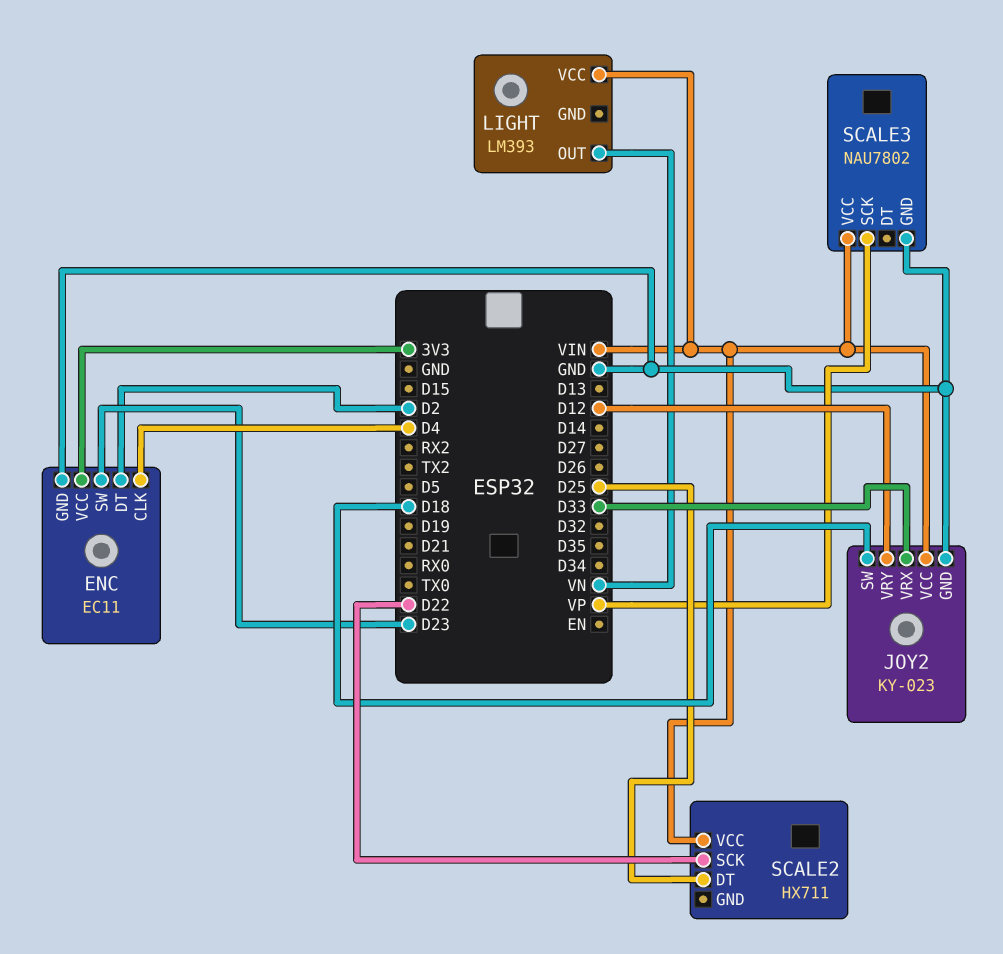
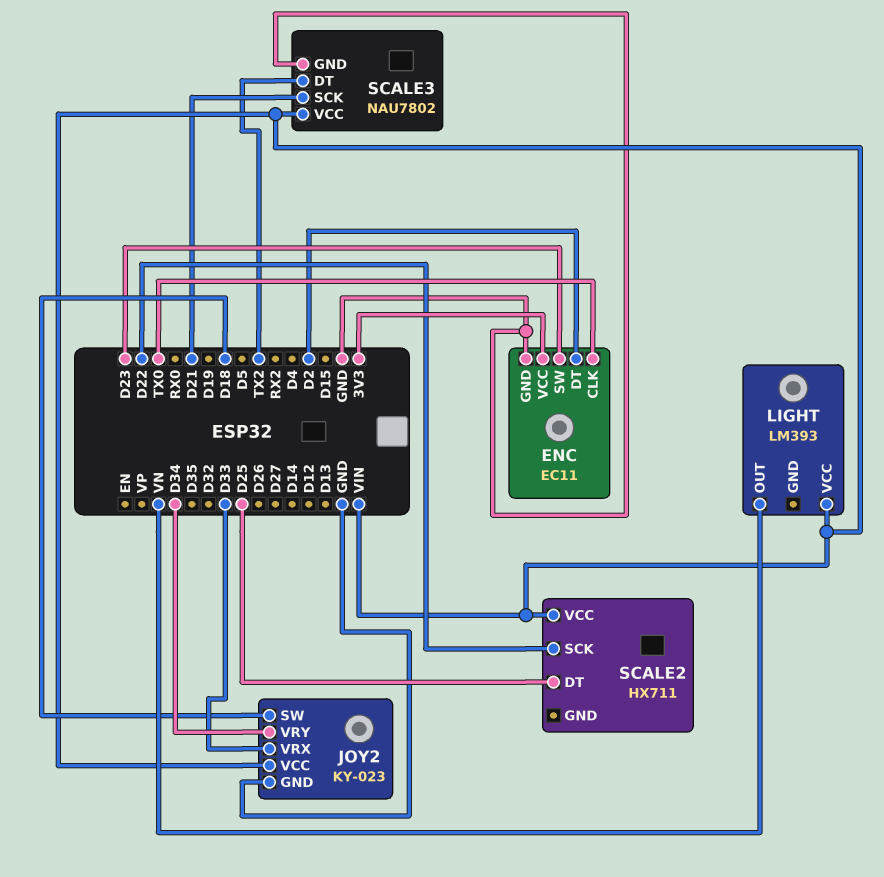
ENC pin CLK: D4 -> TX0
JOY2 pin VRY: D12 -> D34
SCALE3 pin DT: none -> TX2
SCALE3 pin SCK: VP -> D21

